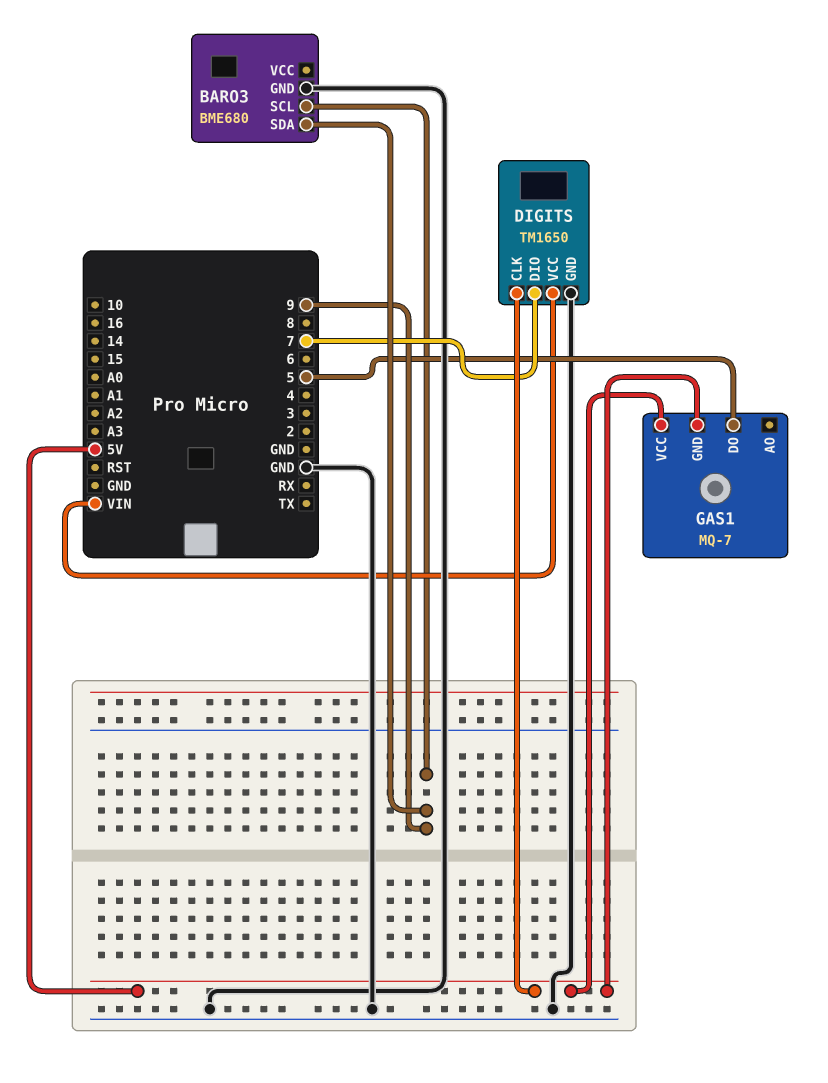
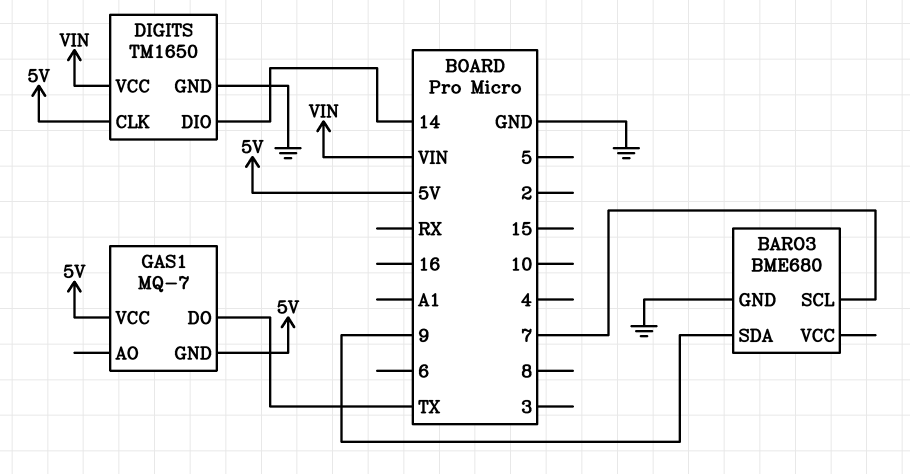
BARO3 pin SCL: 9 -> 7
DIGITS pin DIO: 7 -> 14
GAS1 pin DO: 5 -> TX

